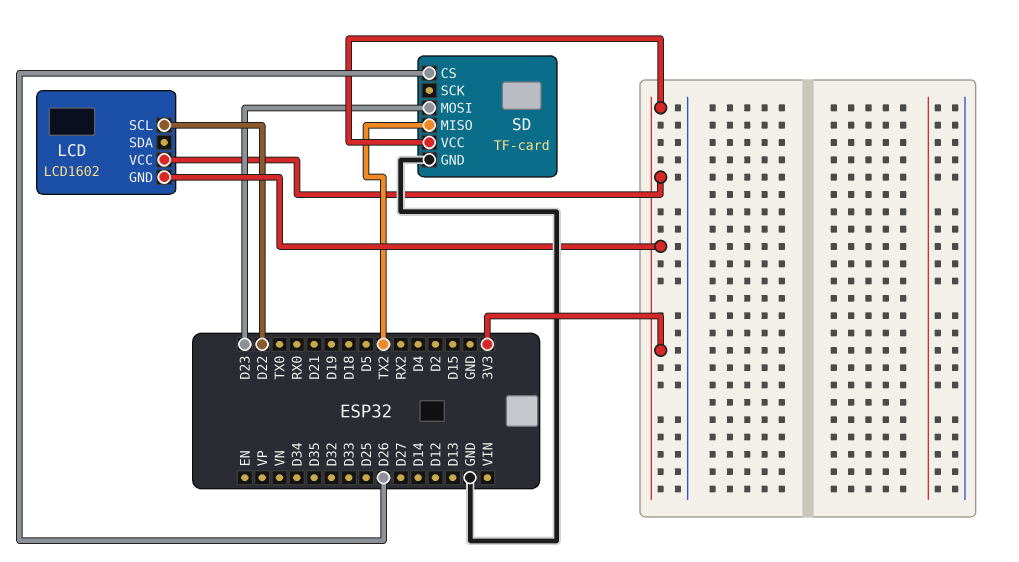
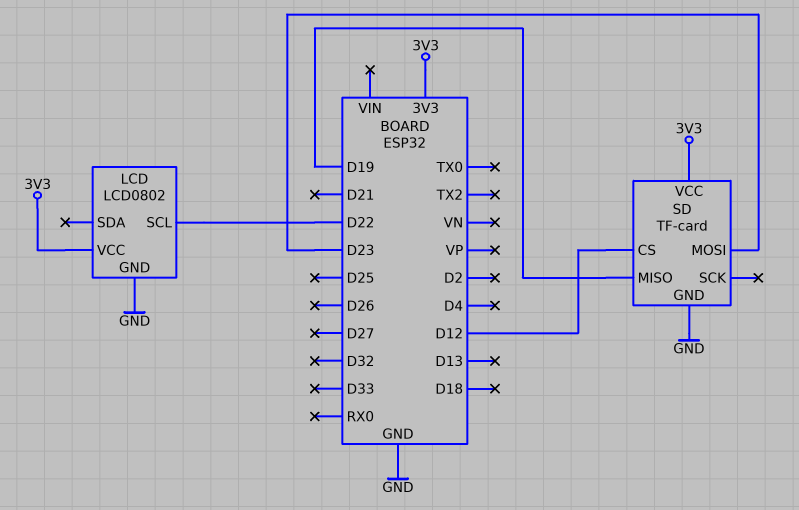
LCD: LCD1602 -> LCD0802
LCD pin GND: 3V3 -> GND
SD pin CS: D26 -> D12
SD pin MISO: TX2 -> D19

